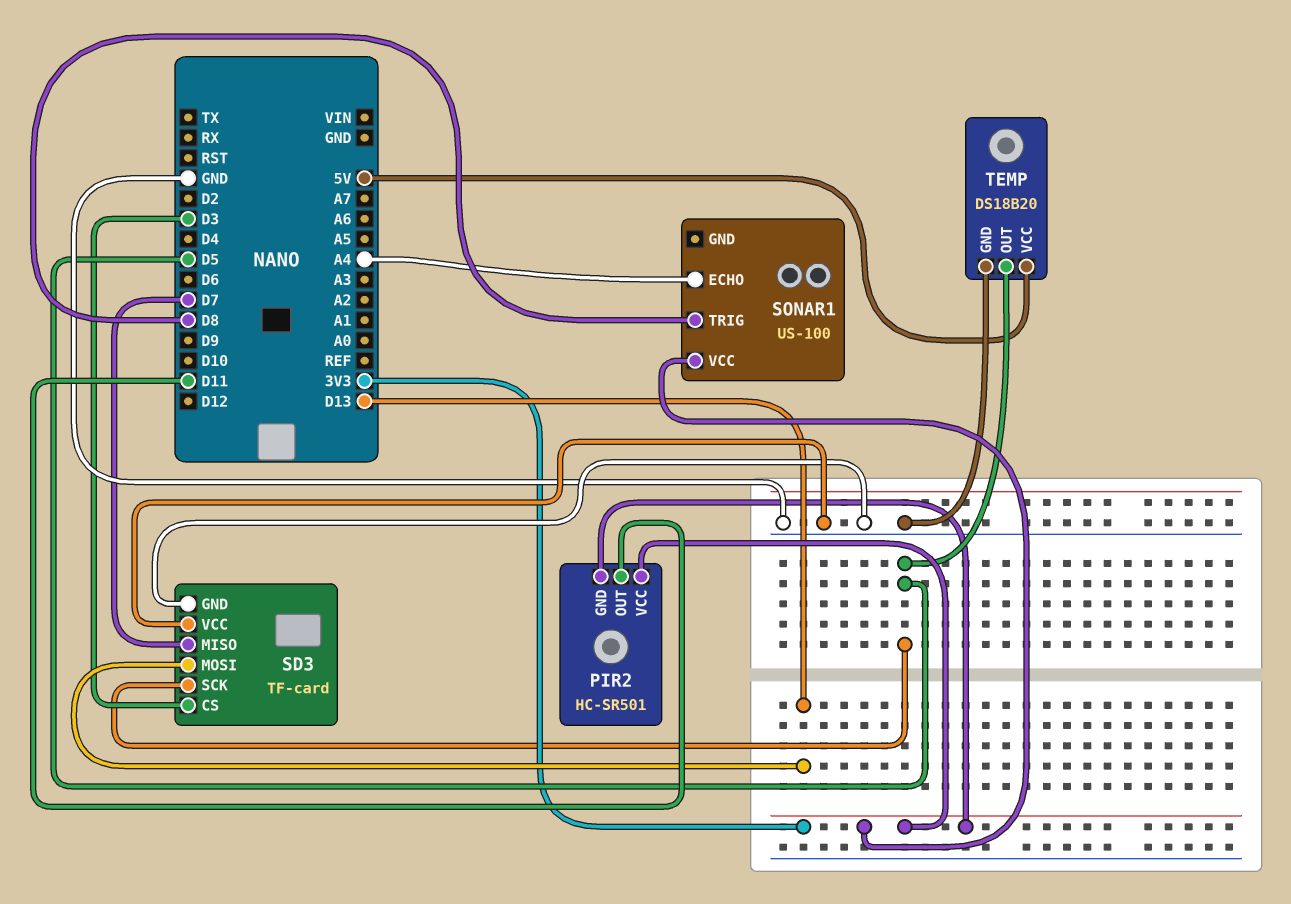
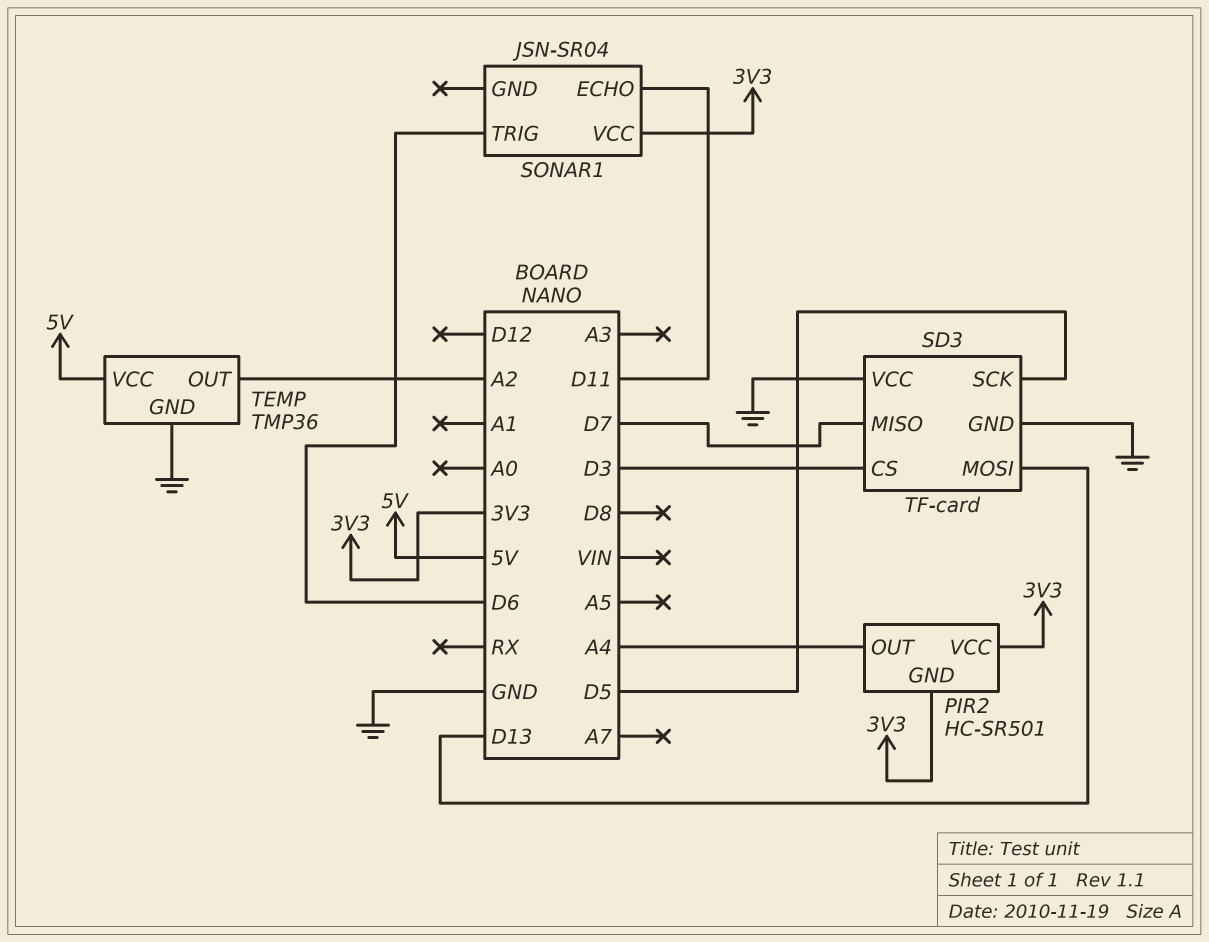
PIR2 pin OUT: D11 -> A4
SONAR1: US-100 -> JSN-SR04
SONAR1 pin ECHO: A4 -> D11
SONAR1 pin TRIG: D8 -> D6
TEMP: DS18B20 -> TMP36
TEMP pin OUT: D5 -> A2

